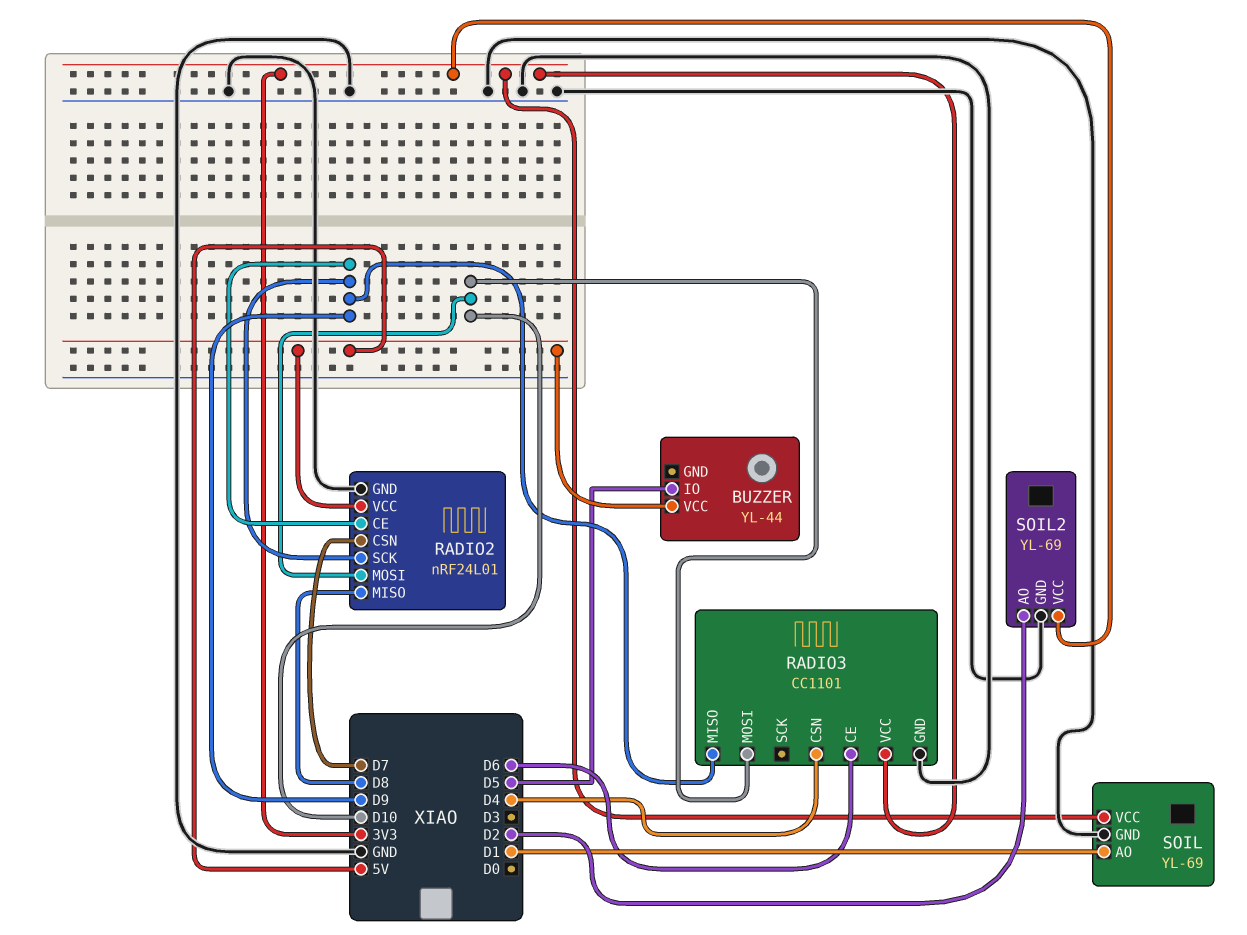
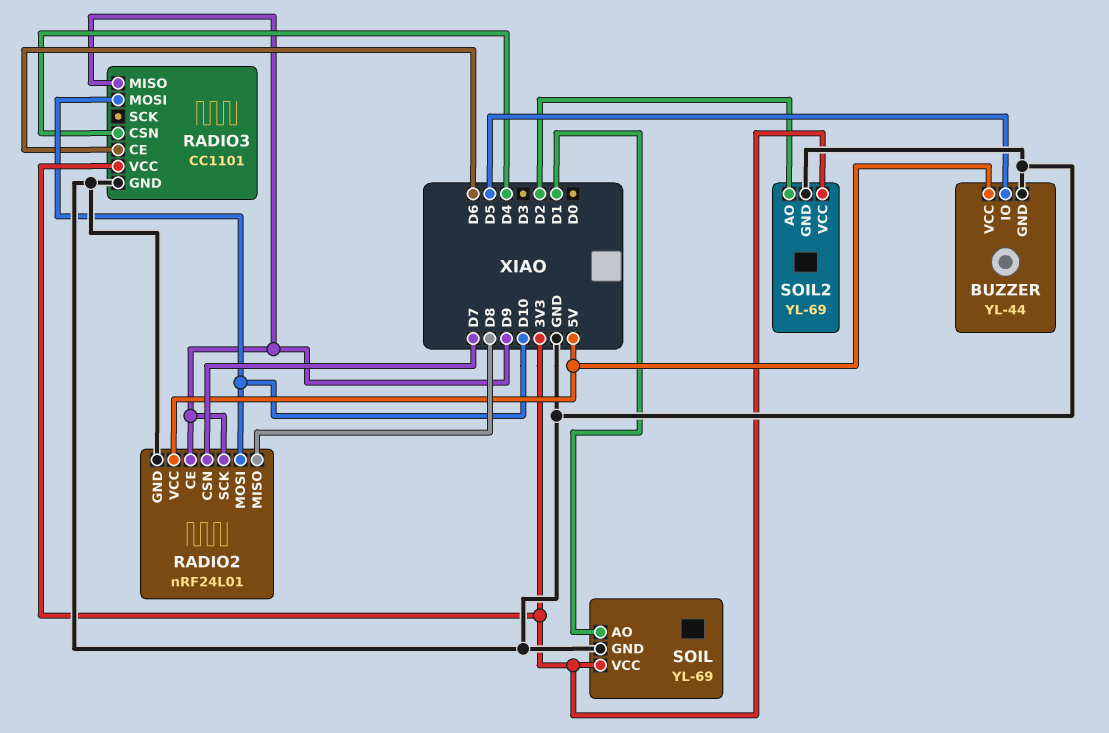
BUZZER pin GND: none -> GND

